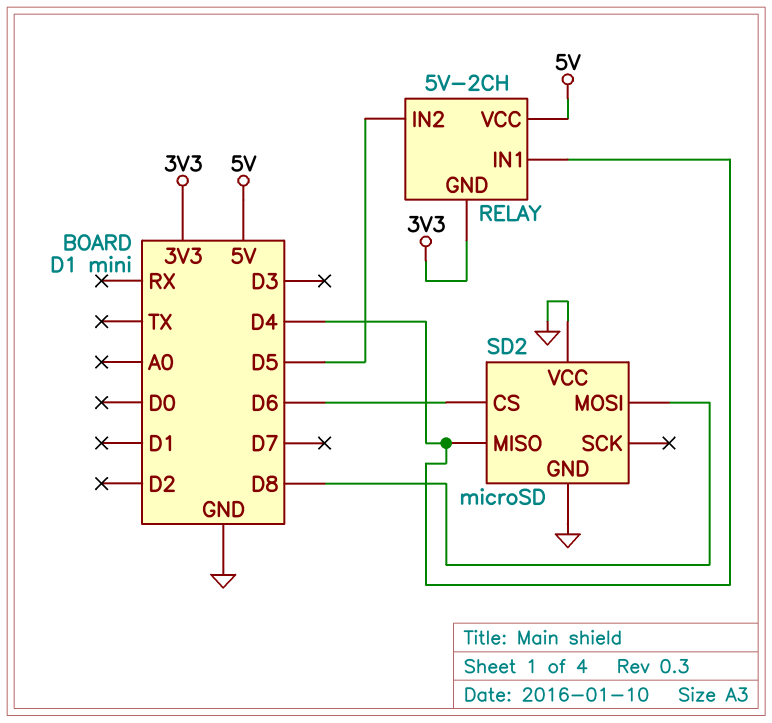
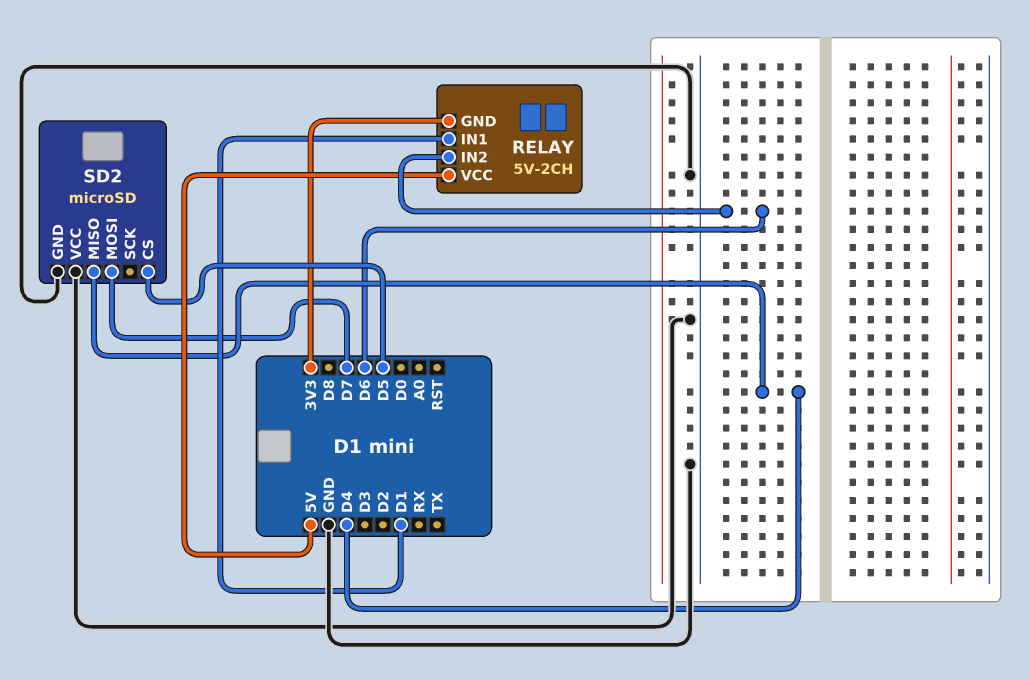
RELAY pin IN1: D4 -> D1
RELAY pin IN2: D5 -> D6
SD2 pin CS: D6 -> D5
SD2 pin MOSI: D8 -> D7

